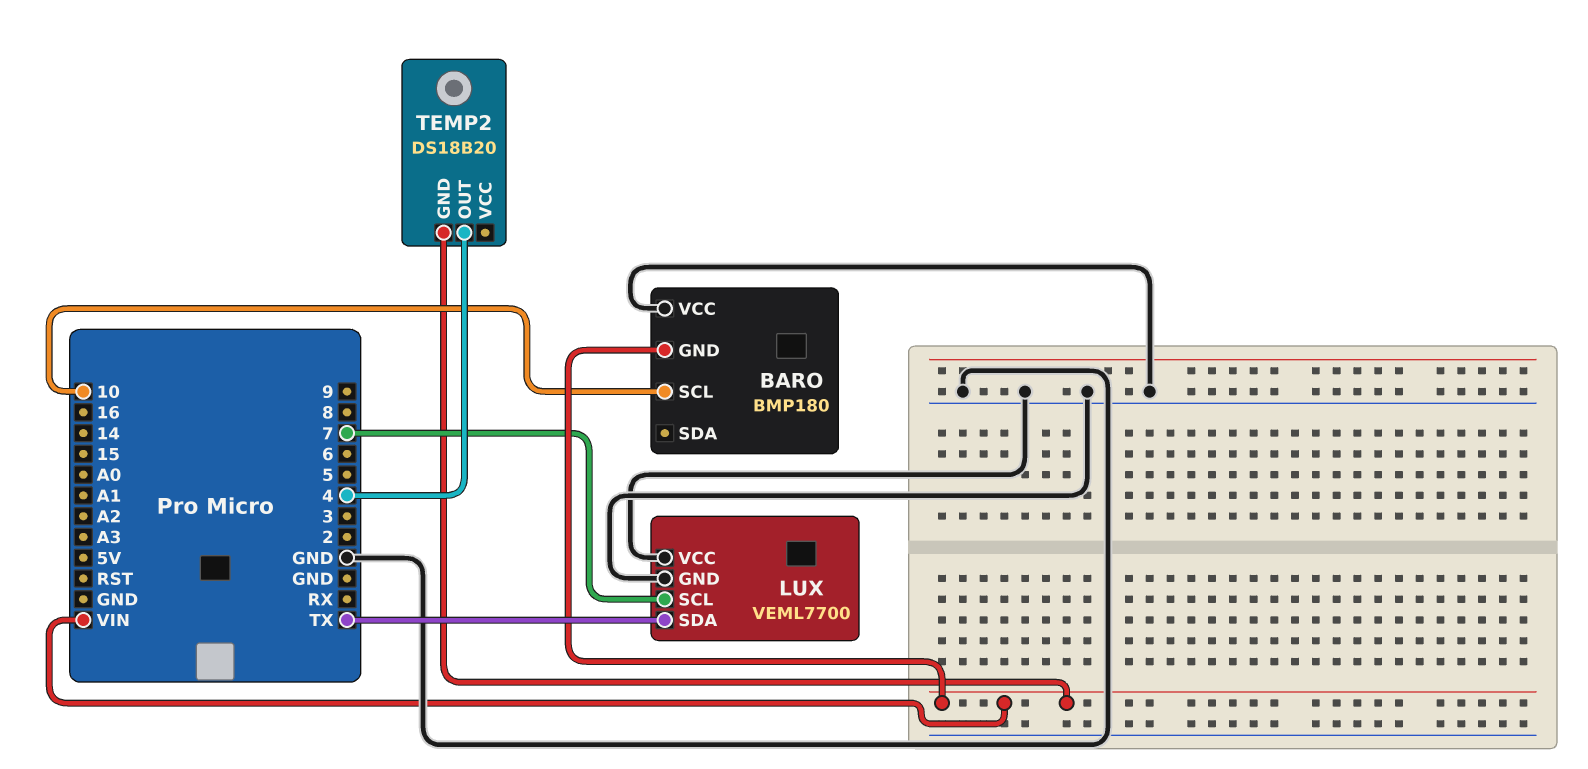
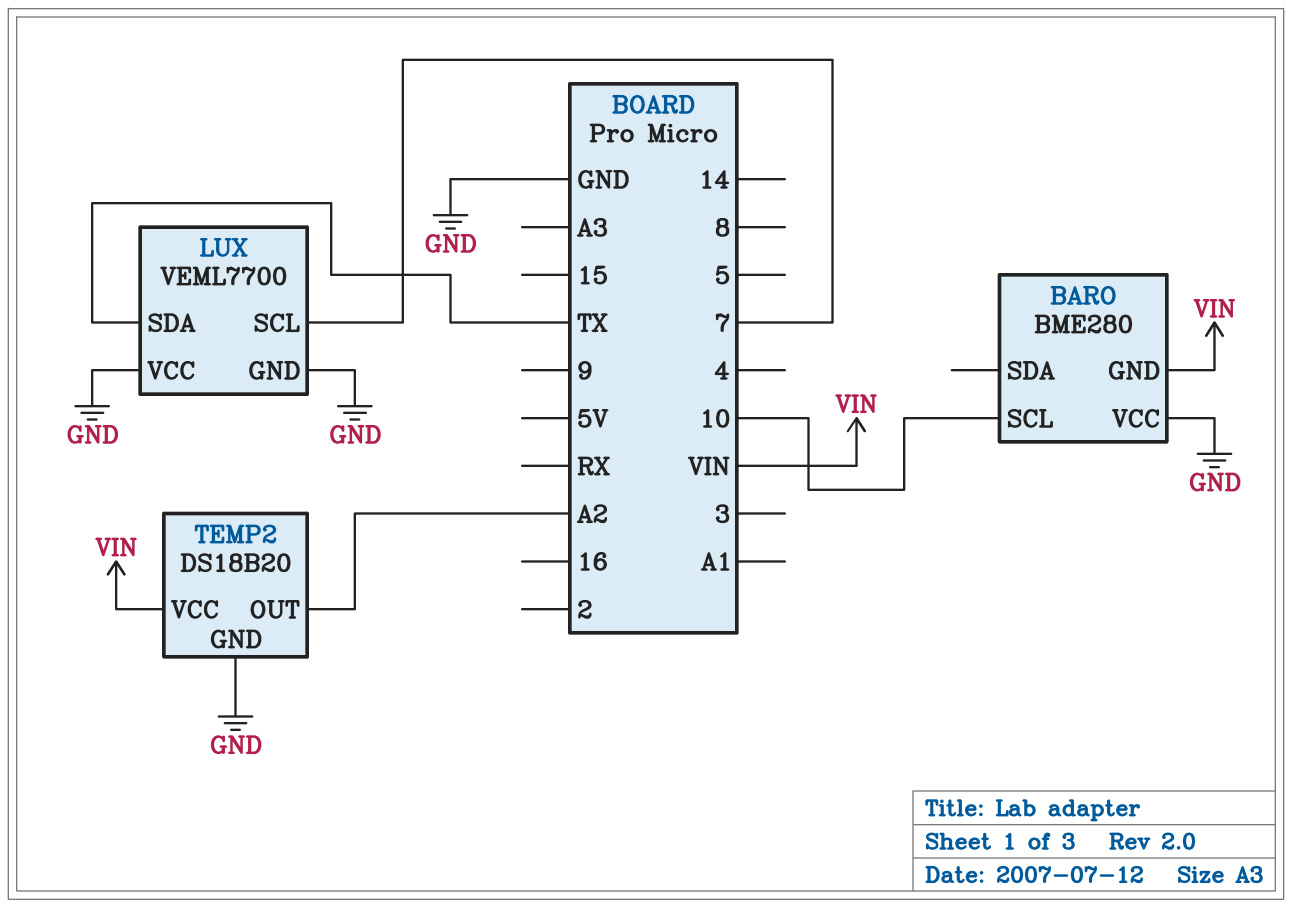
BARO: BMP180 -> BME280
TEMP2 pin GND: VIN -> GND
TEMP2 pin OUT: 4 -> A2
TEMP2 pin VCC: none -> VIN

